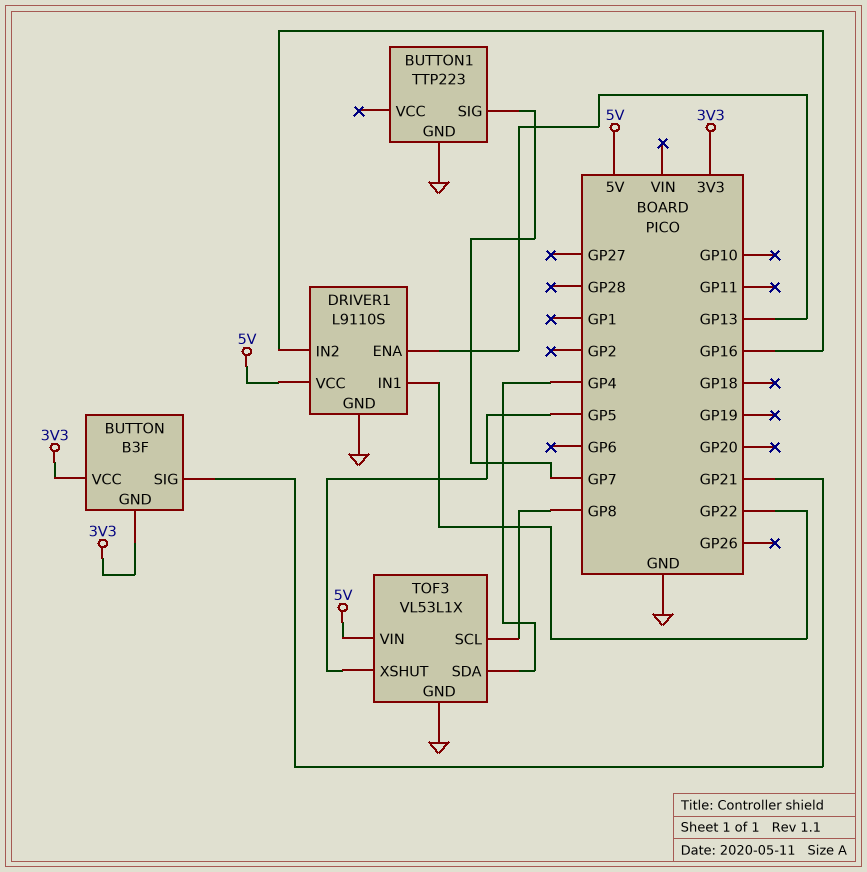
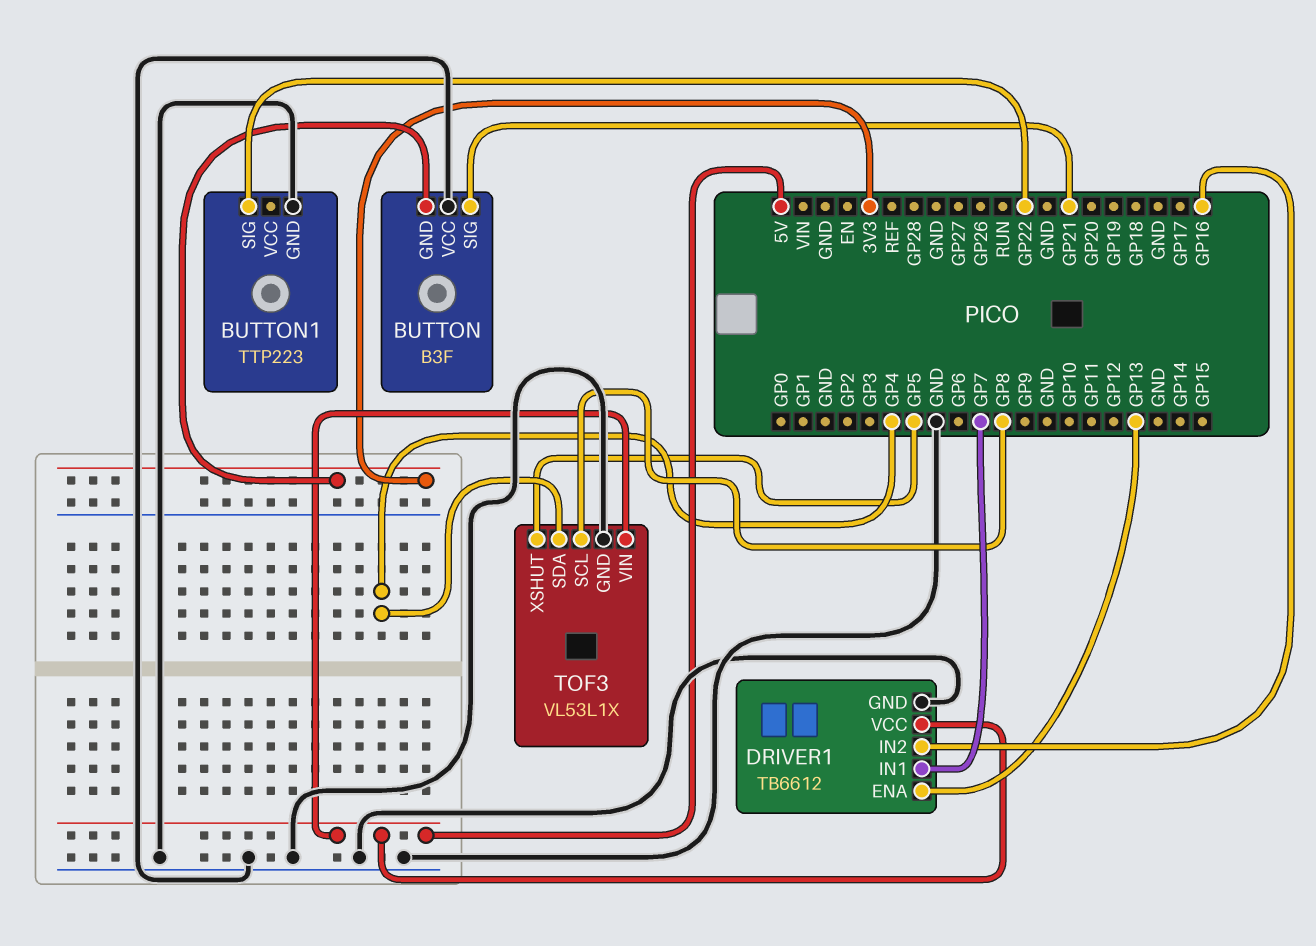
BUTTON pin VCC: 3V3 -> GND
BUTTON1 pin SIG: GP7 -> GP22
DRIVER1: L9110S -> TB6612
DRIVER1 pin IN1: GP22 -> GP7

